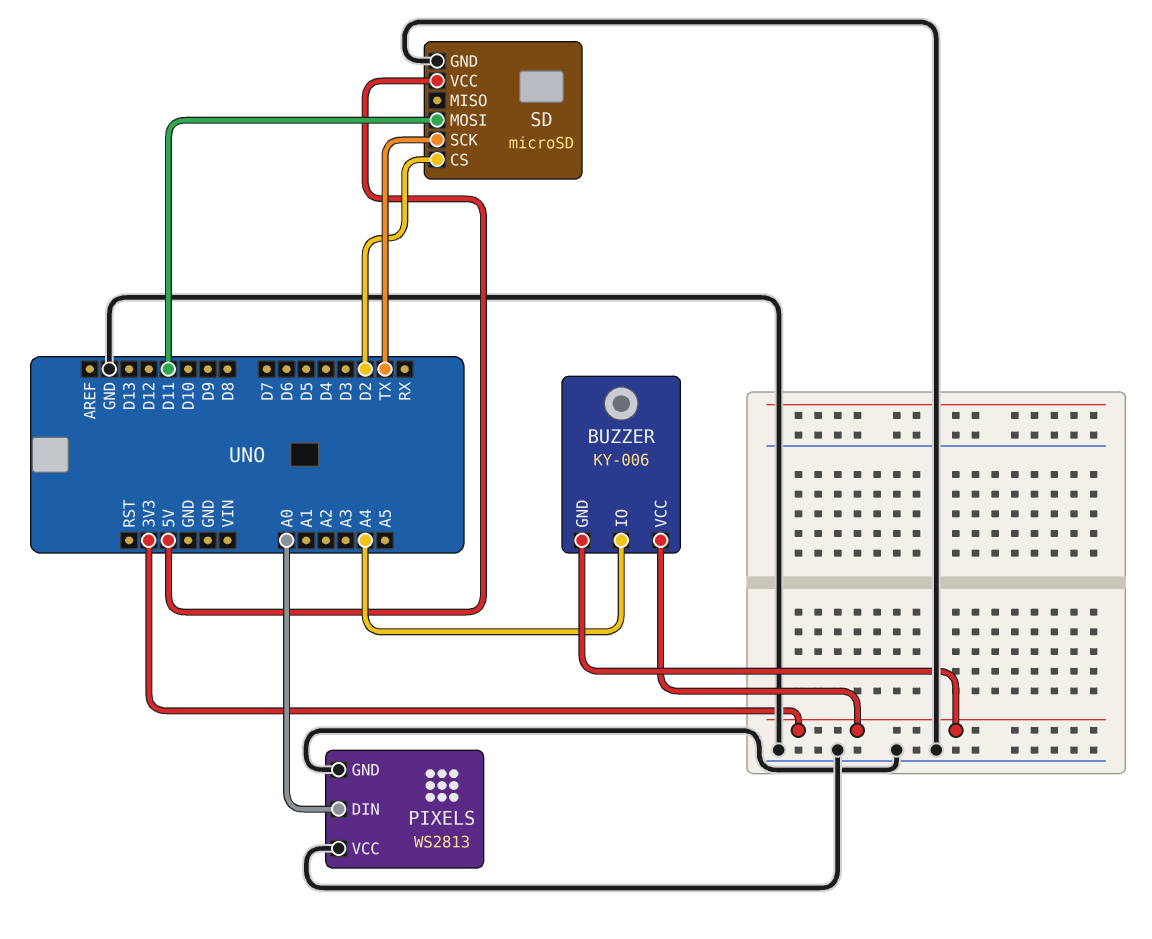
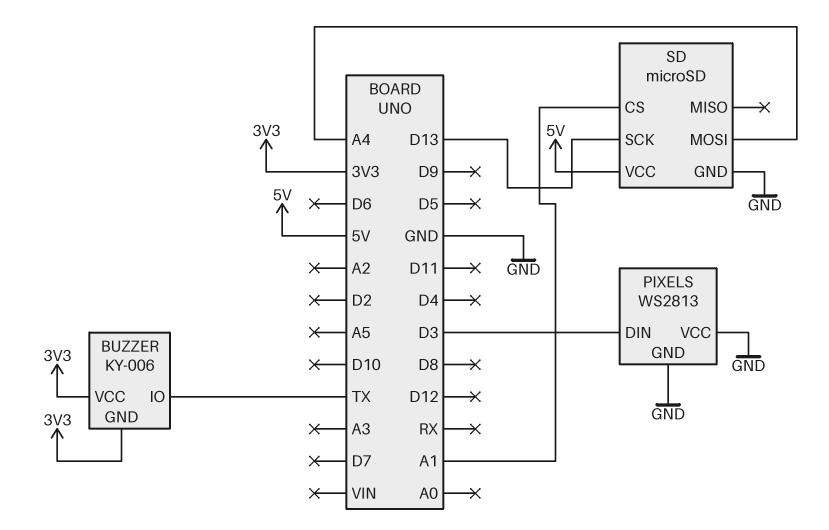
BUZZER pin IO: A4 -> TX
PIXELS pin DIN: A0 -> D3
SD pin CS: D2 -> A1
SD pin MOSI: D11 -> A4
SD pin SCK: TX -> D13

